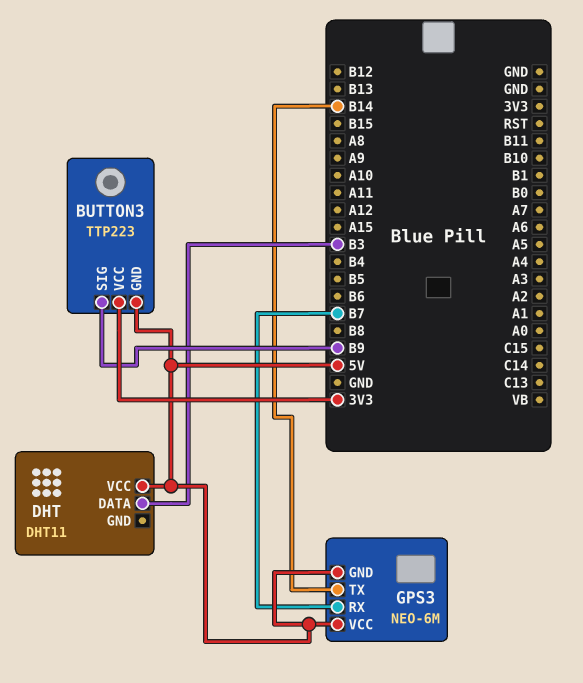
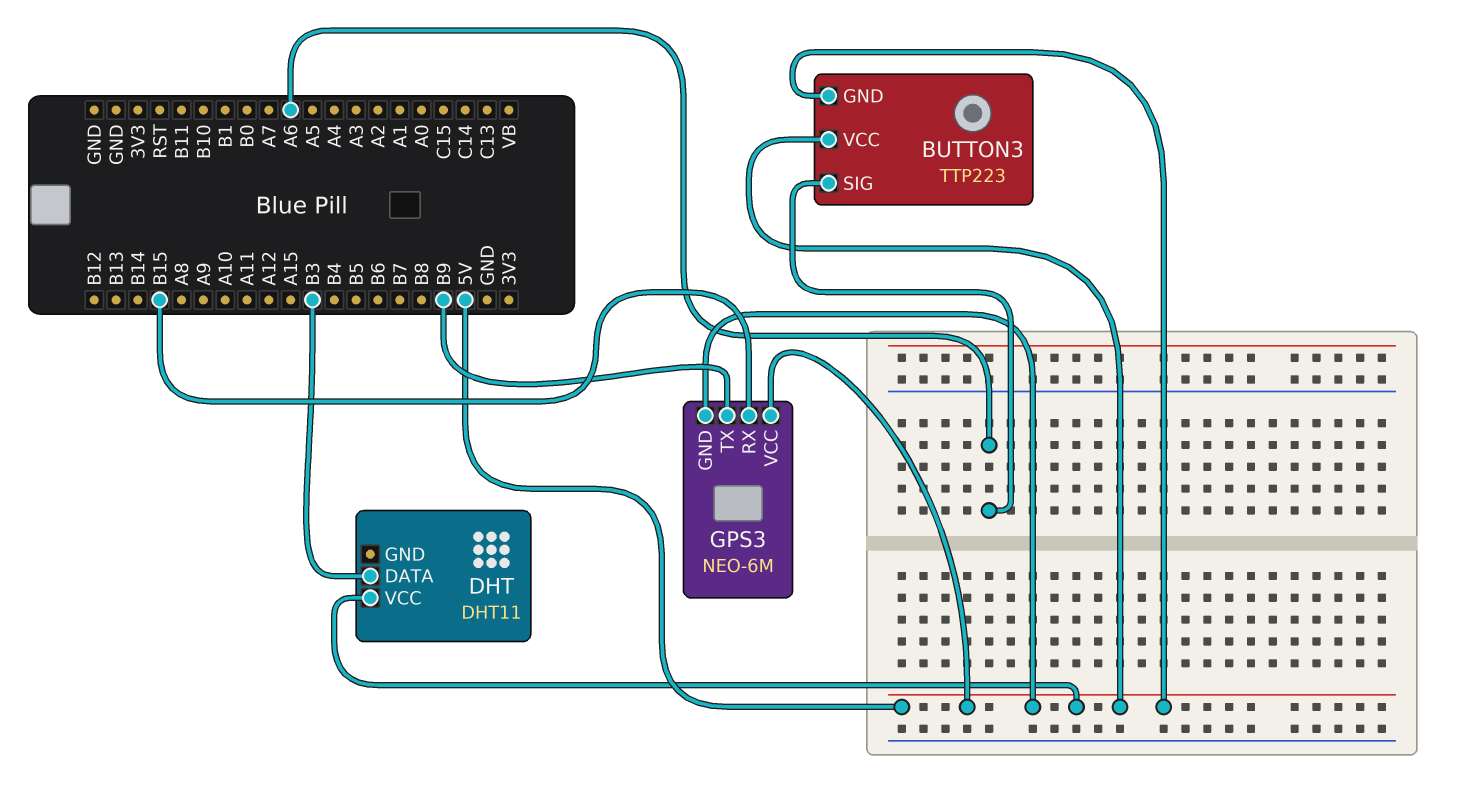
BUTTON3 pin SIG: B9 -> A6
BUTTON3 pin VCC: 3V3 -> 5V
GPS3 pin RX: B7 -> B15
GPS3 pin TX: B14 -> B9

